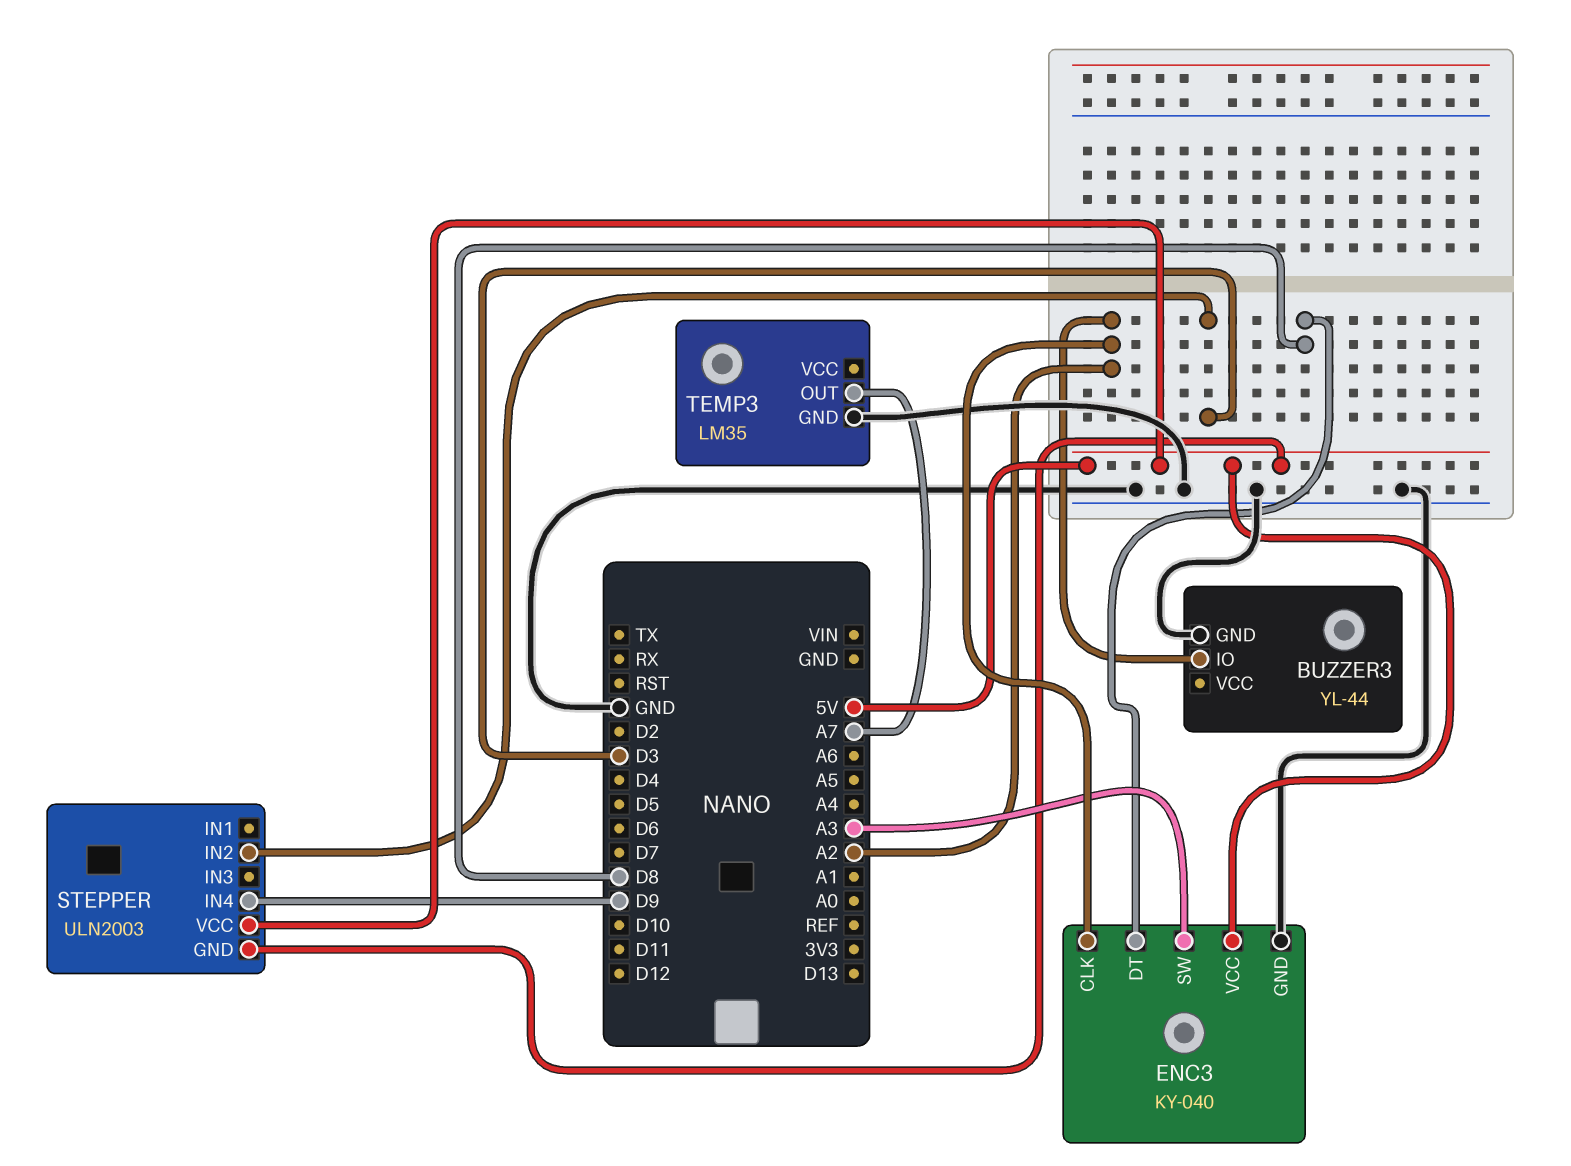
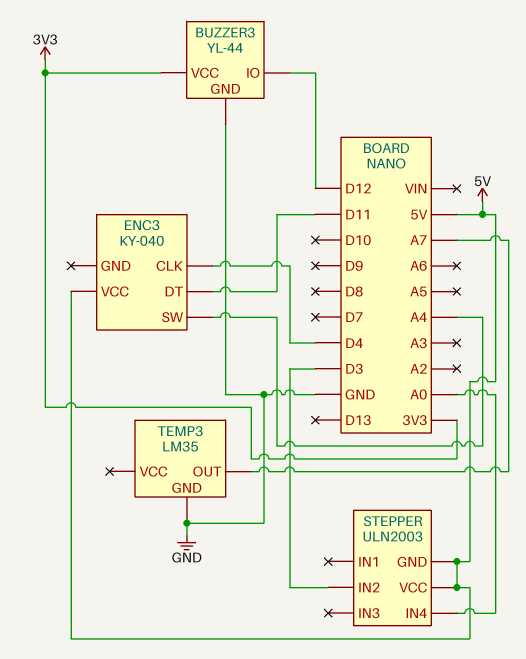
BUZZER3 pin IO: A2 -> D12
BUZZER3 pin VCC: none -> 3V3
ENC3 pin CLK: A2 -> D4
ENC3 pin DT: D8 -> D11
ENC3 pin GND: GND -> none
ENC3 pin SW: A3 -> A4
STEPPER pin IN4: D9 -> A0

